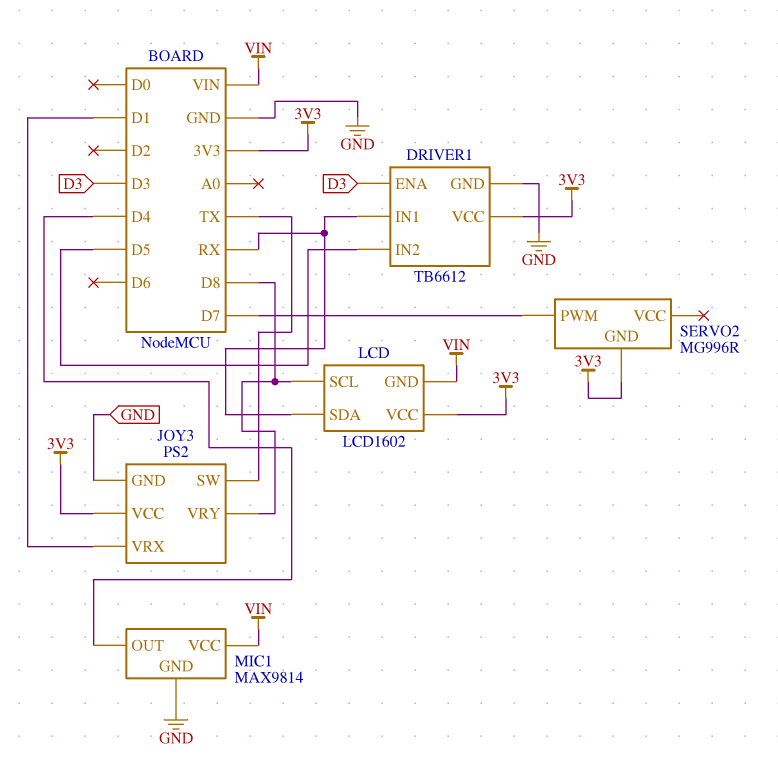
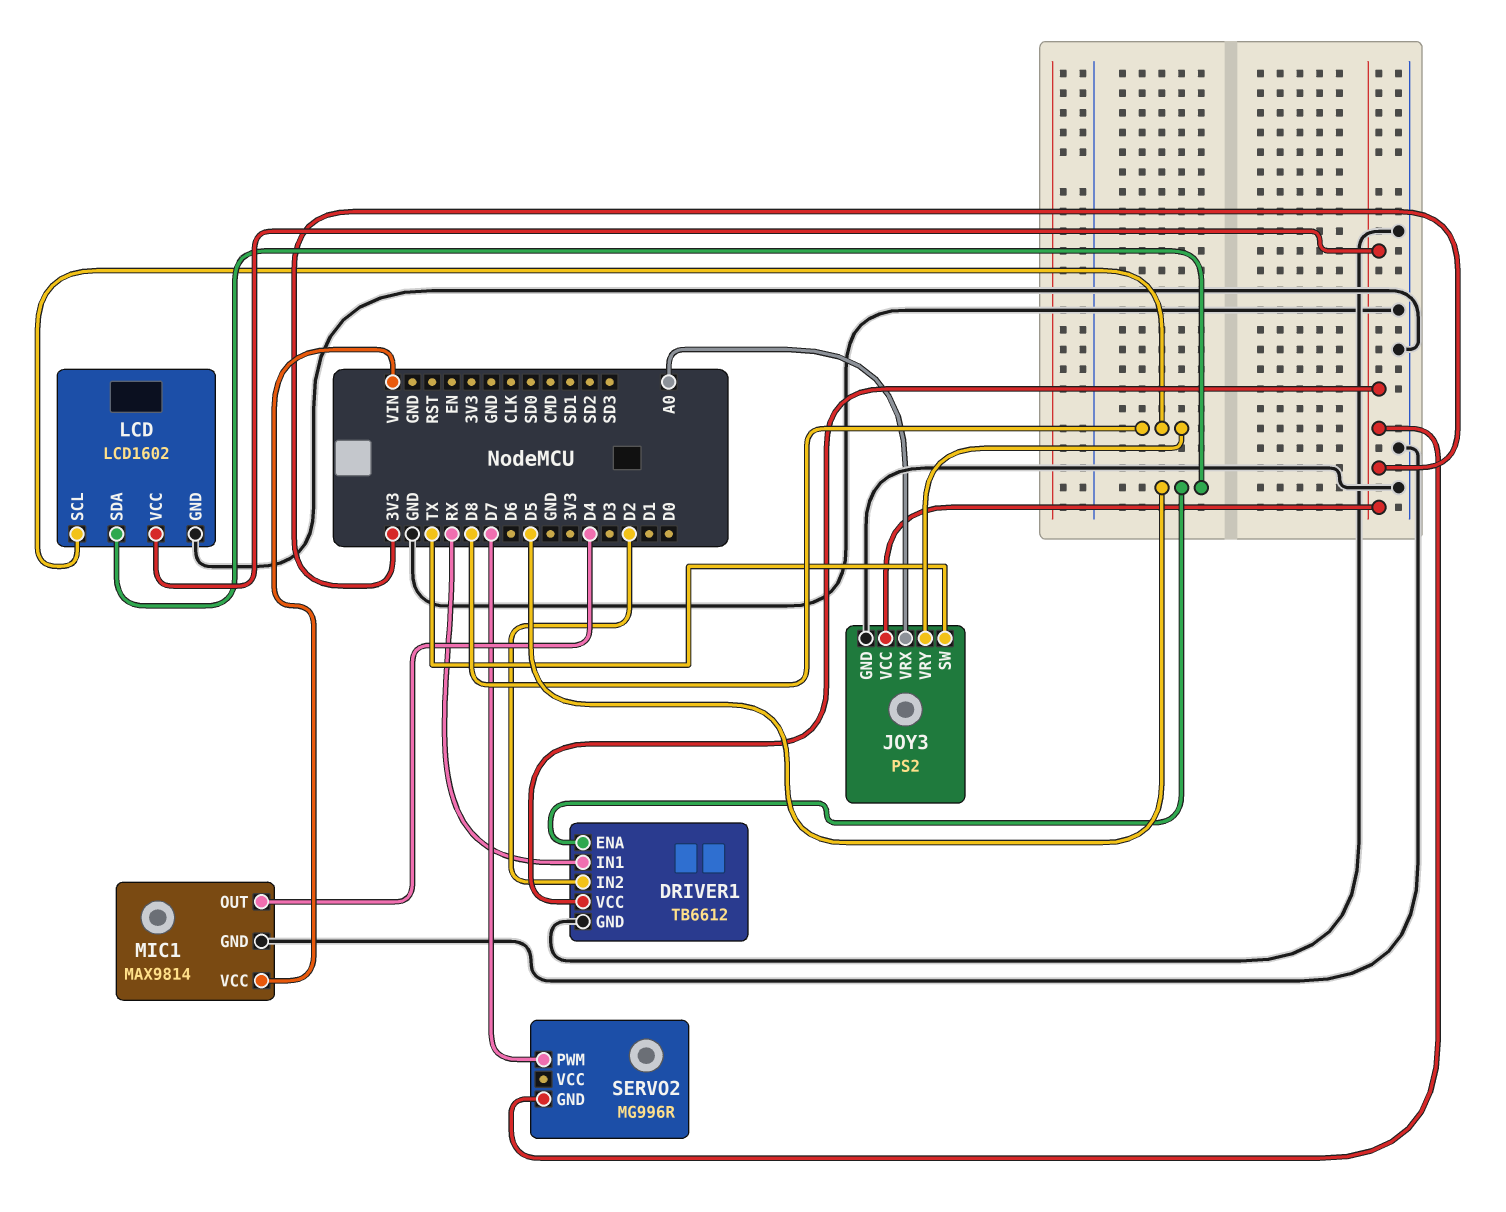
DRIVER1 pin ENA: D3 -> D5
DRIVER1 pin IN2: D5 -> D2
JOY3 pin VRX: D1 -> A0
LCD pin GND: VIN -> GND
LCD pin SDA: RX -> D5

